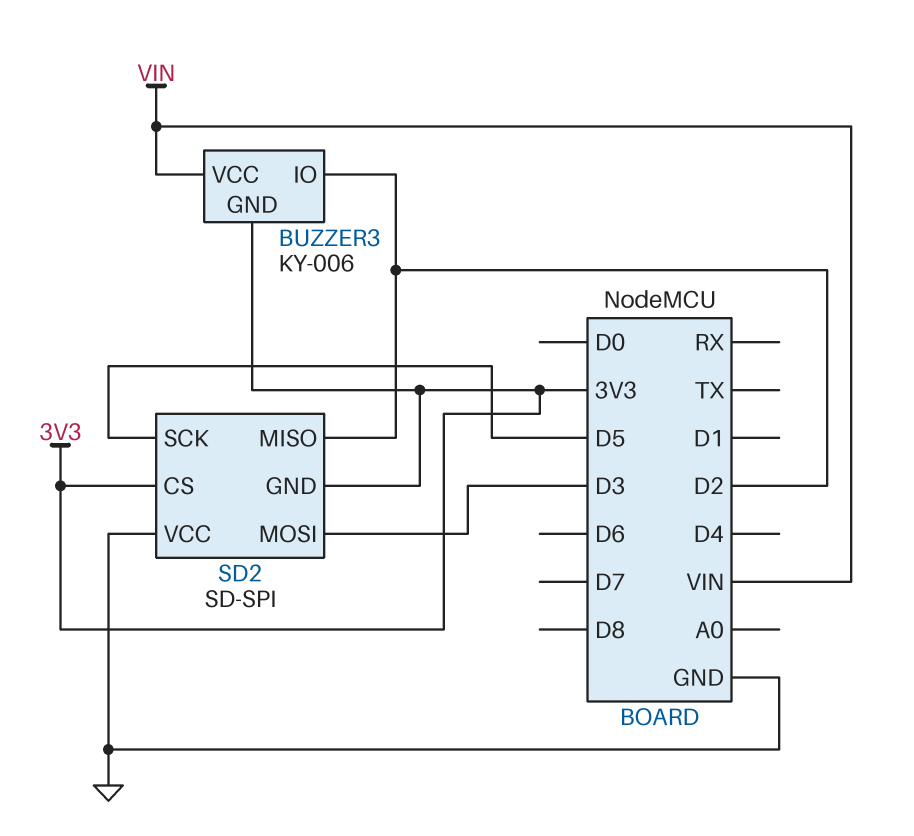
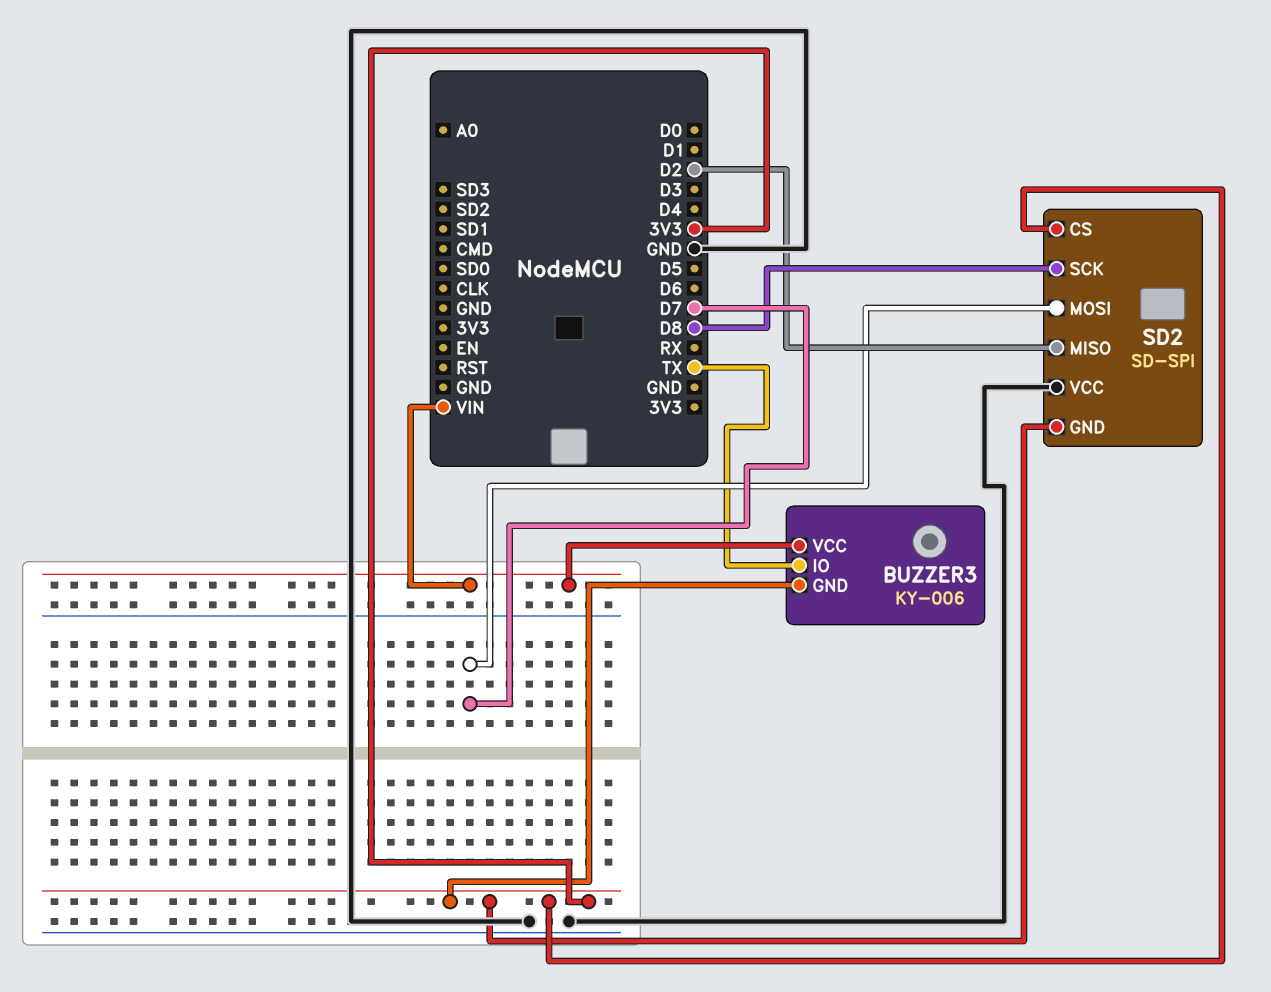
BUZZER3 pin IO: D2 -> TX
SD2 pin MOSI: D3 -> D7
SD2 pin SCK: D5 -> D8

